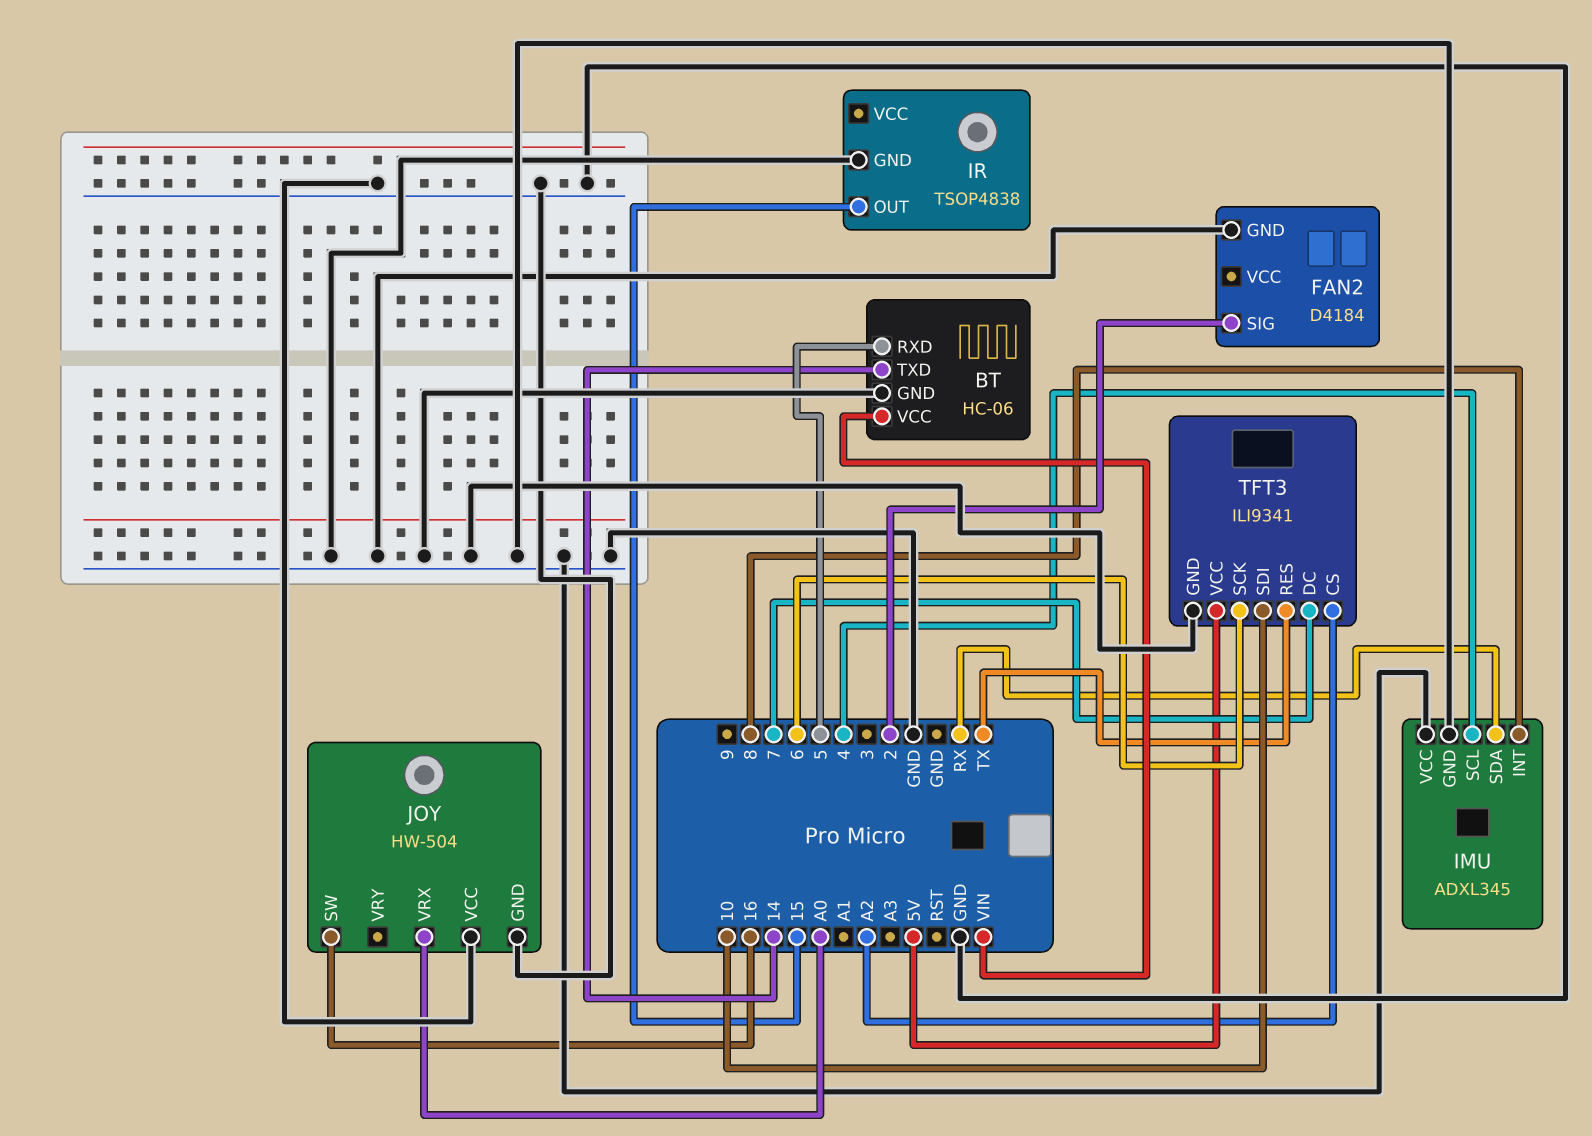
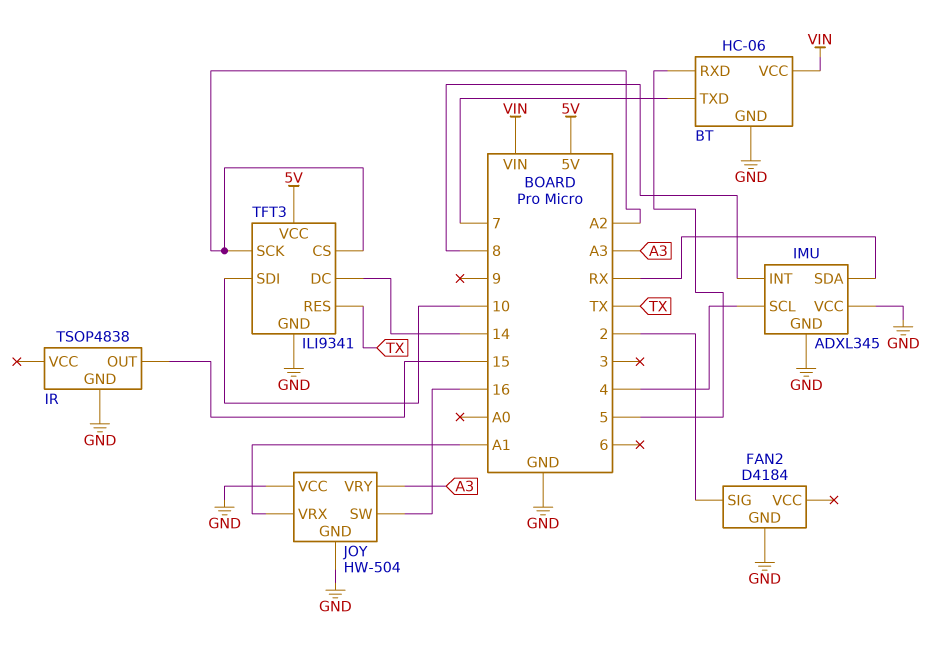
BT pin TXD: 14 -> 7
JOY pin VRX: A0 -> A1
JOY pin VRY: none -> A3
TFT3 pin DC: 7 -> 14
TFT3 pin SCK: 6 -> A2

